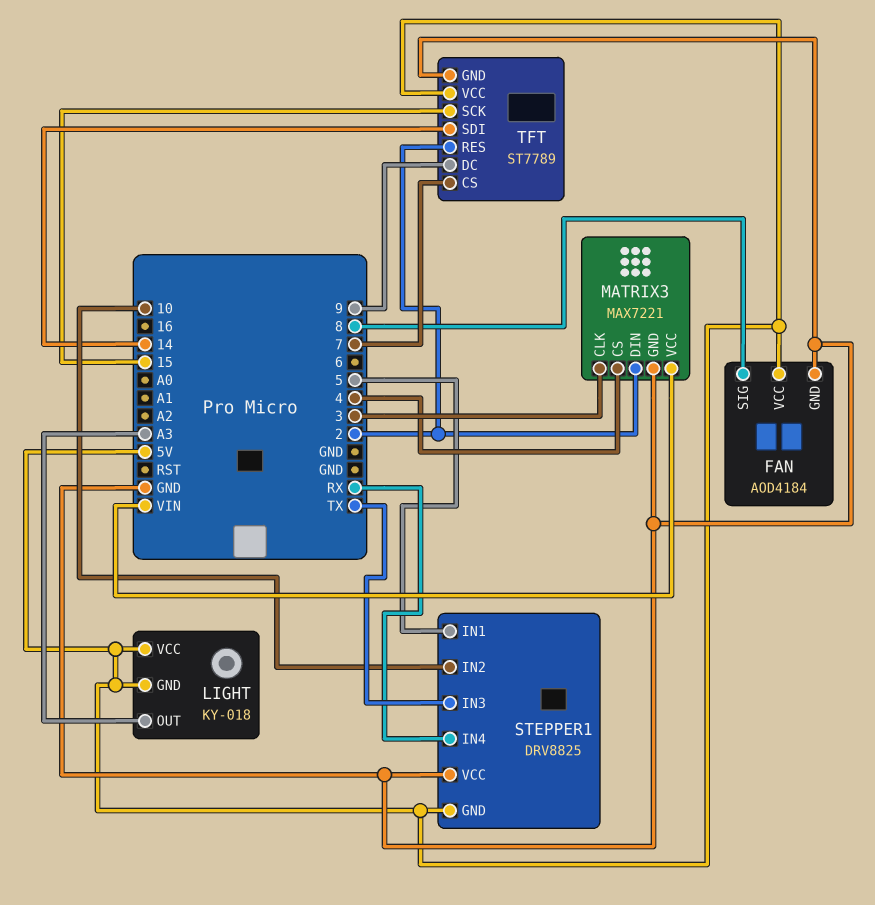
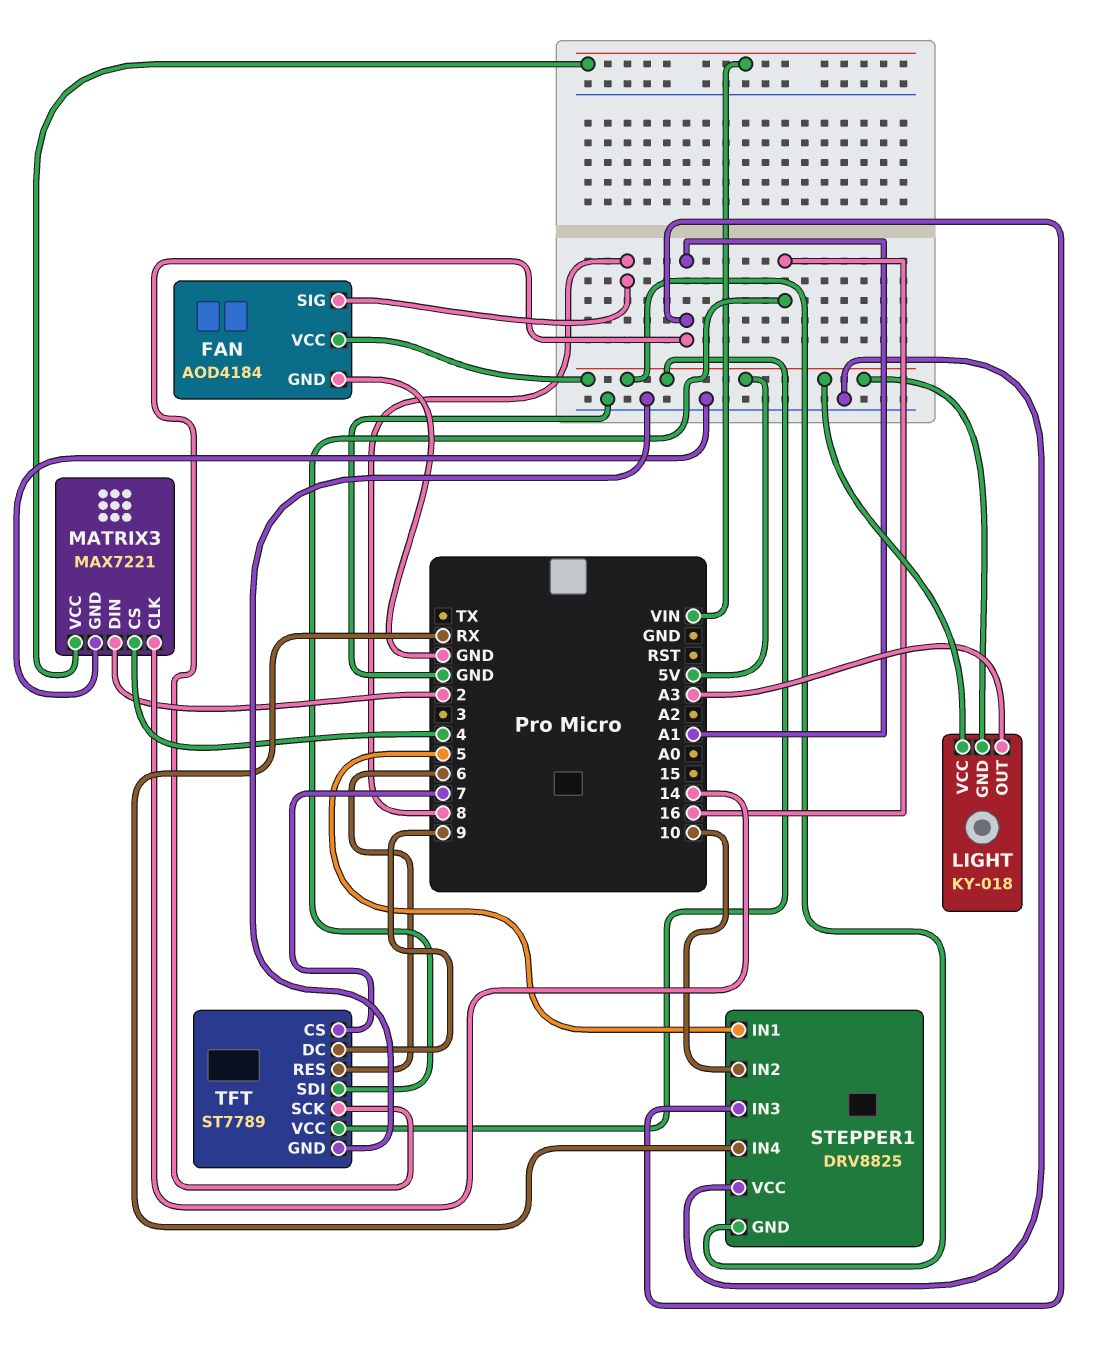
MATRIX3 pin CLK: 3 -> 14
STEPPER1 pin IN3: TX -> A1
TFT pin RES: 2 -> 6
TFT pin SCK: 15 -> A1
TFT pin SDI: 14 -> 16

